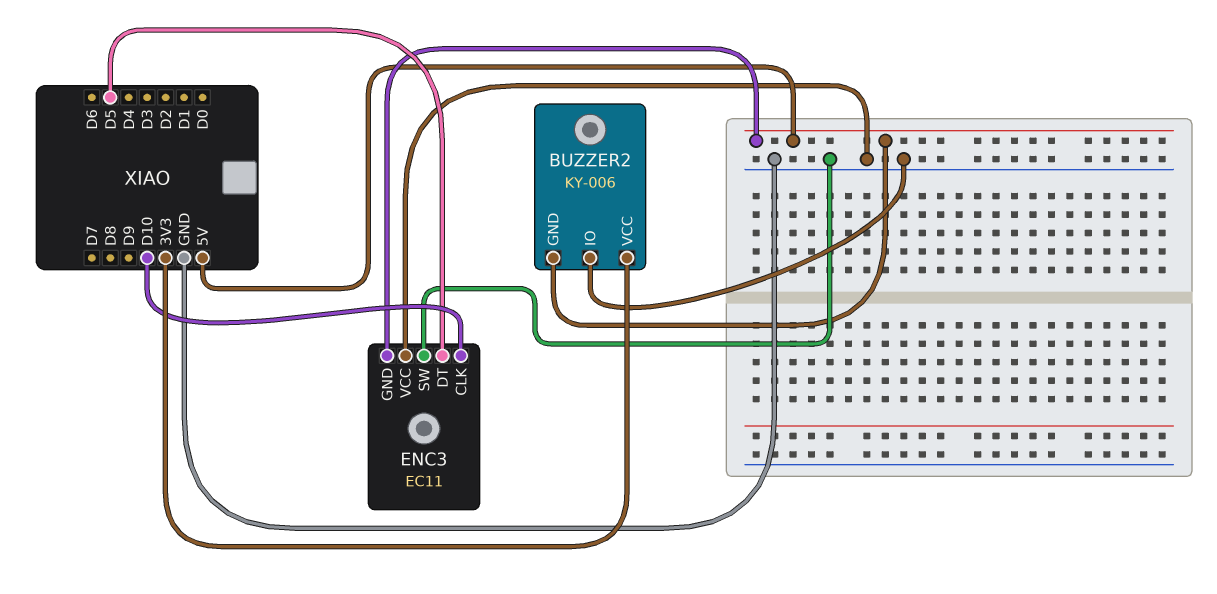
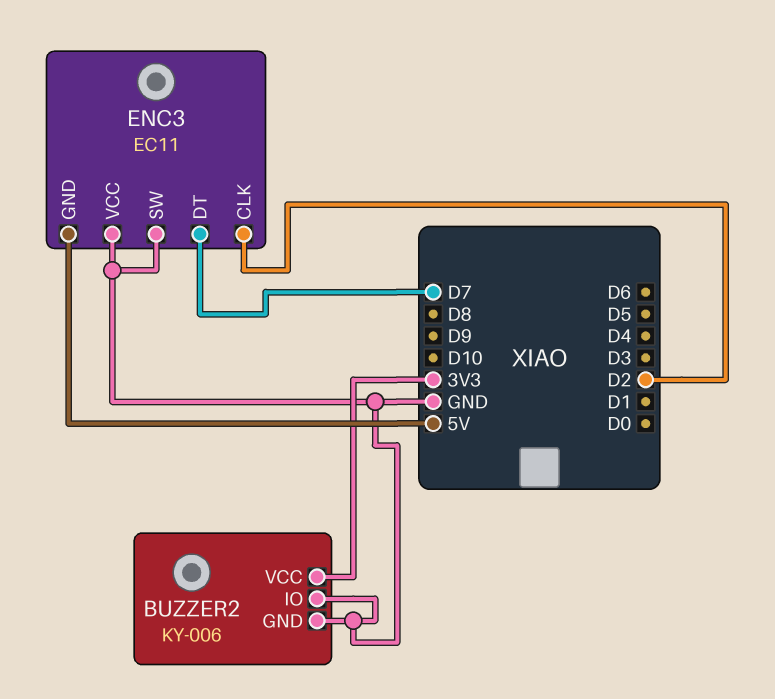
BUZZER2 pin GND: 5V -> GND
ENC3 pin CLK: D10 -> D2
ENC3 pin DT: D5 -> D7

